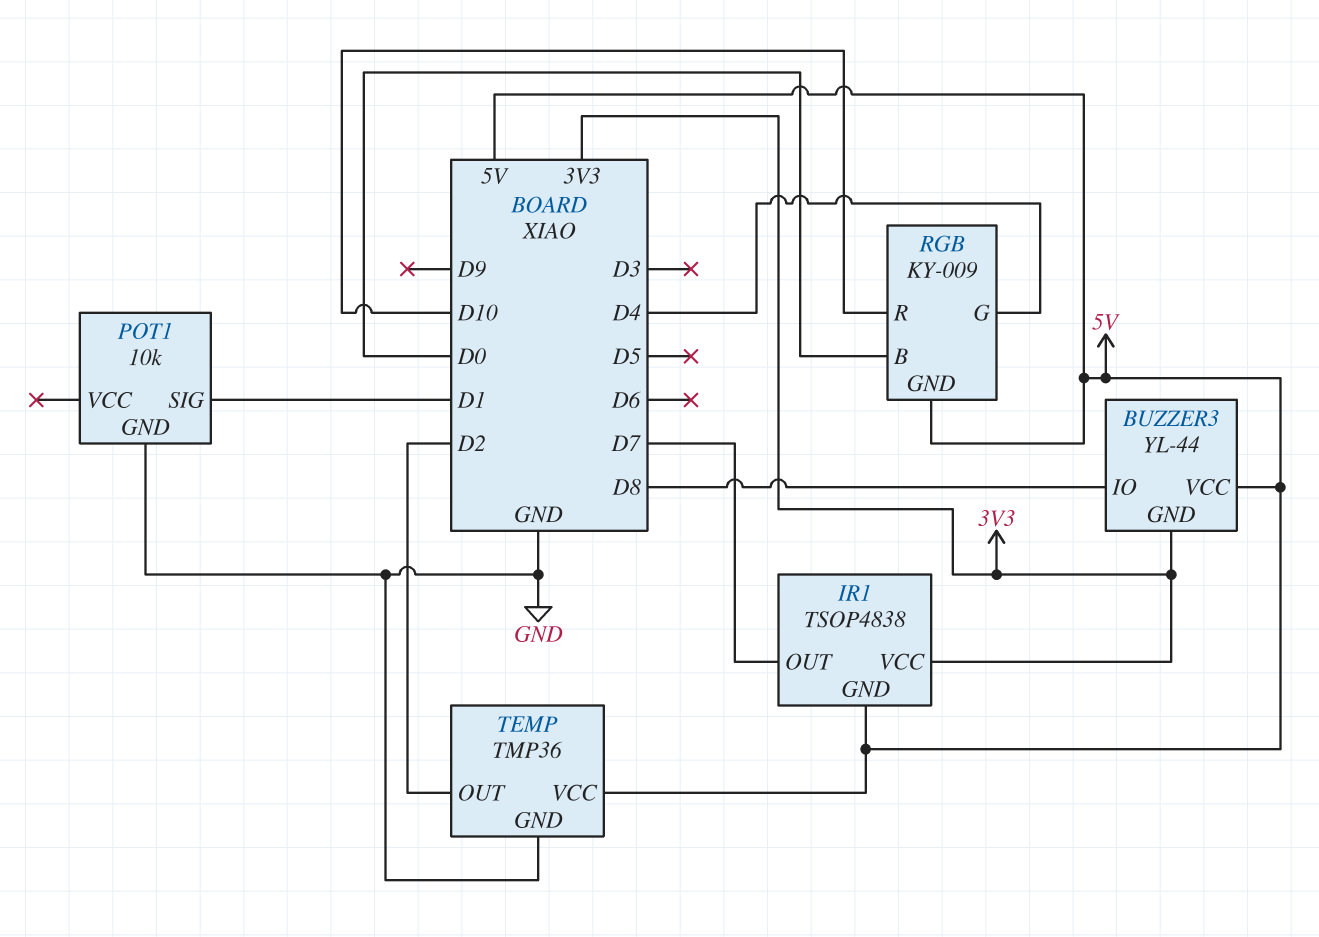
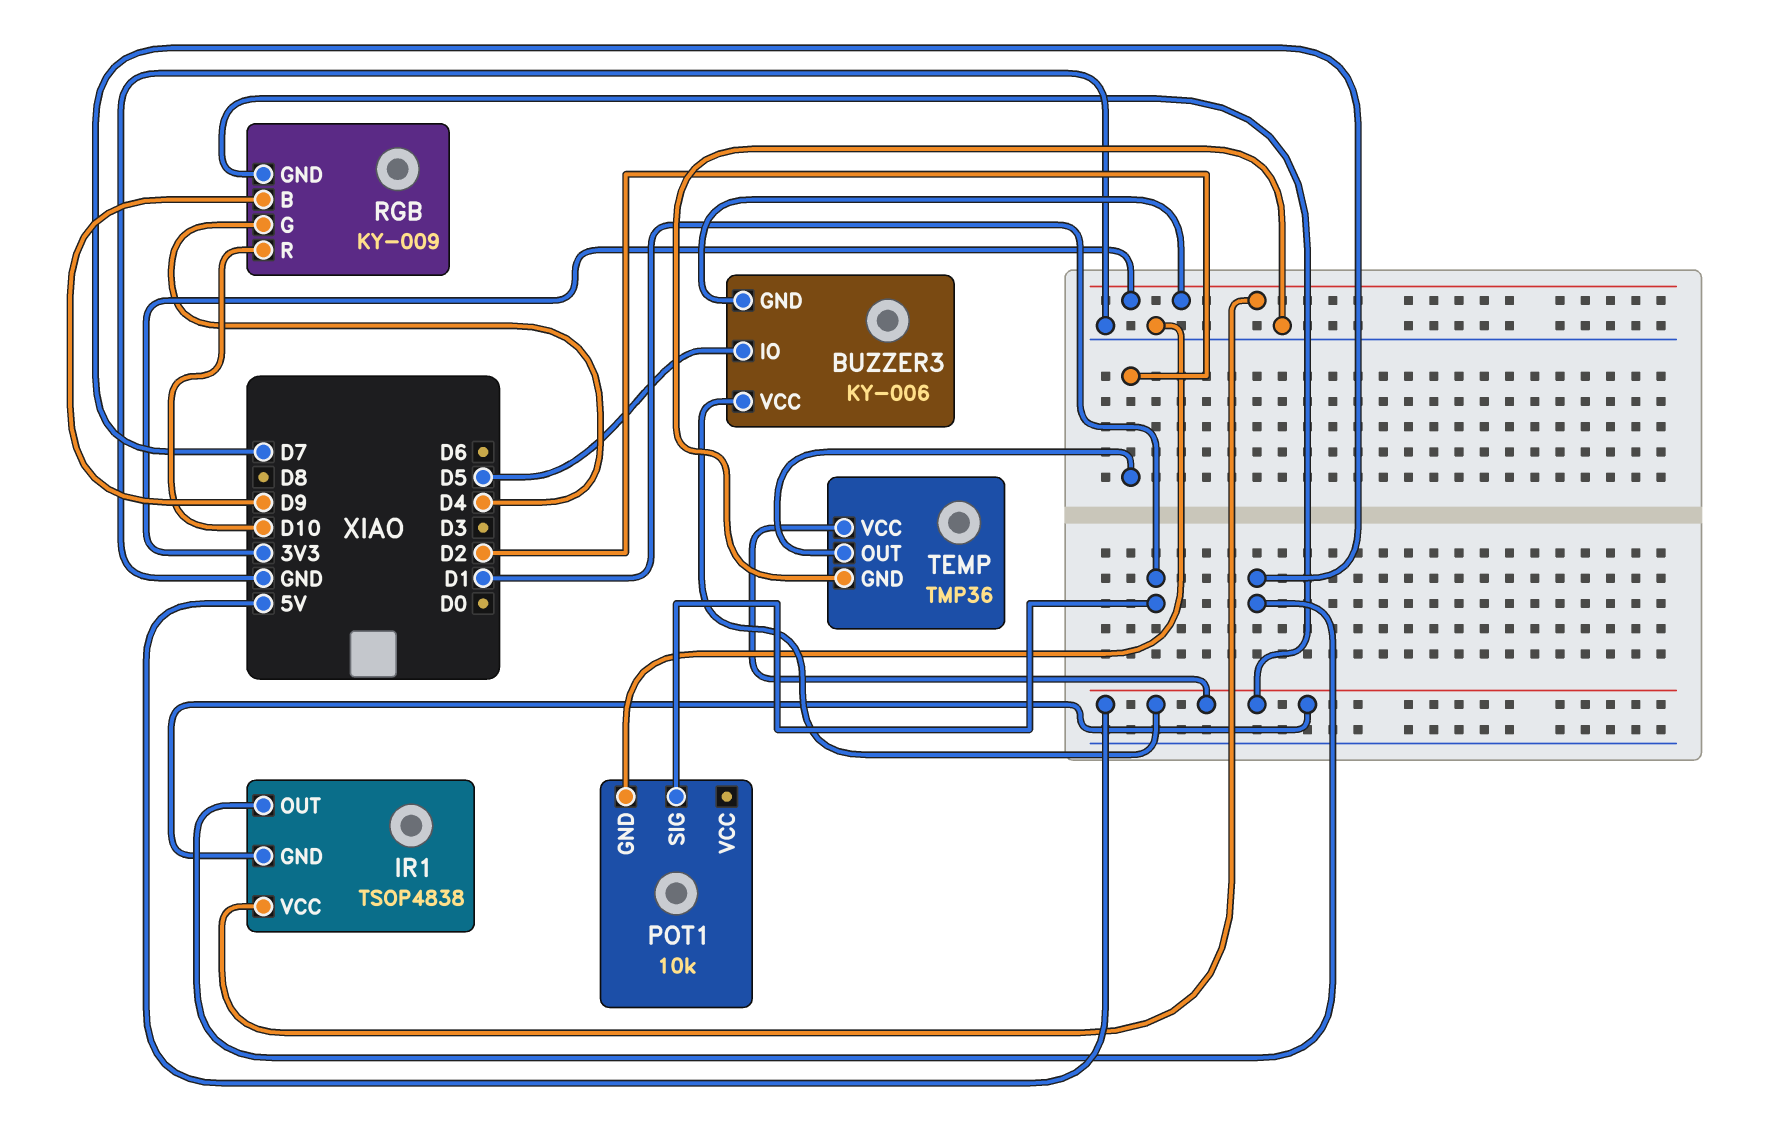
BUZZER3: YL-44 -> KY-006
BUZZER3 pin IO: D8 -> D5
RGB pin B: D0 -> D9

